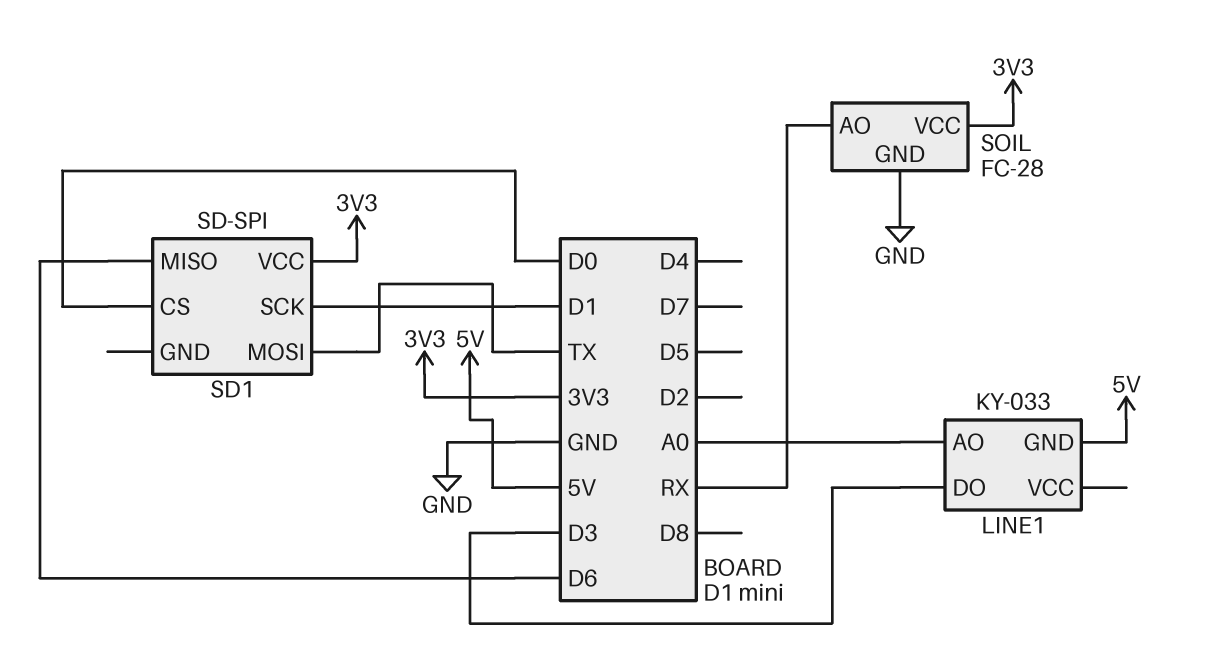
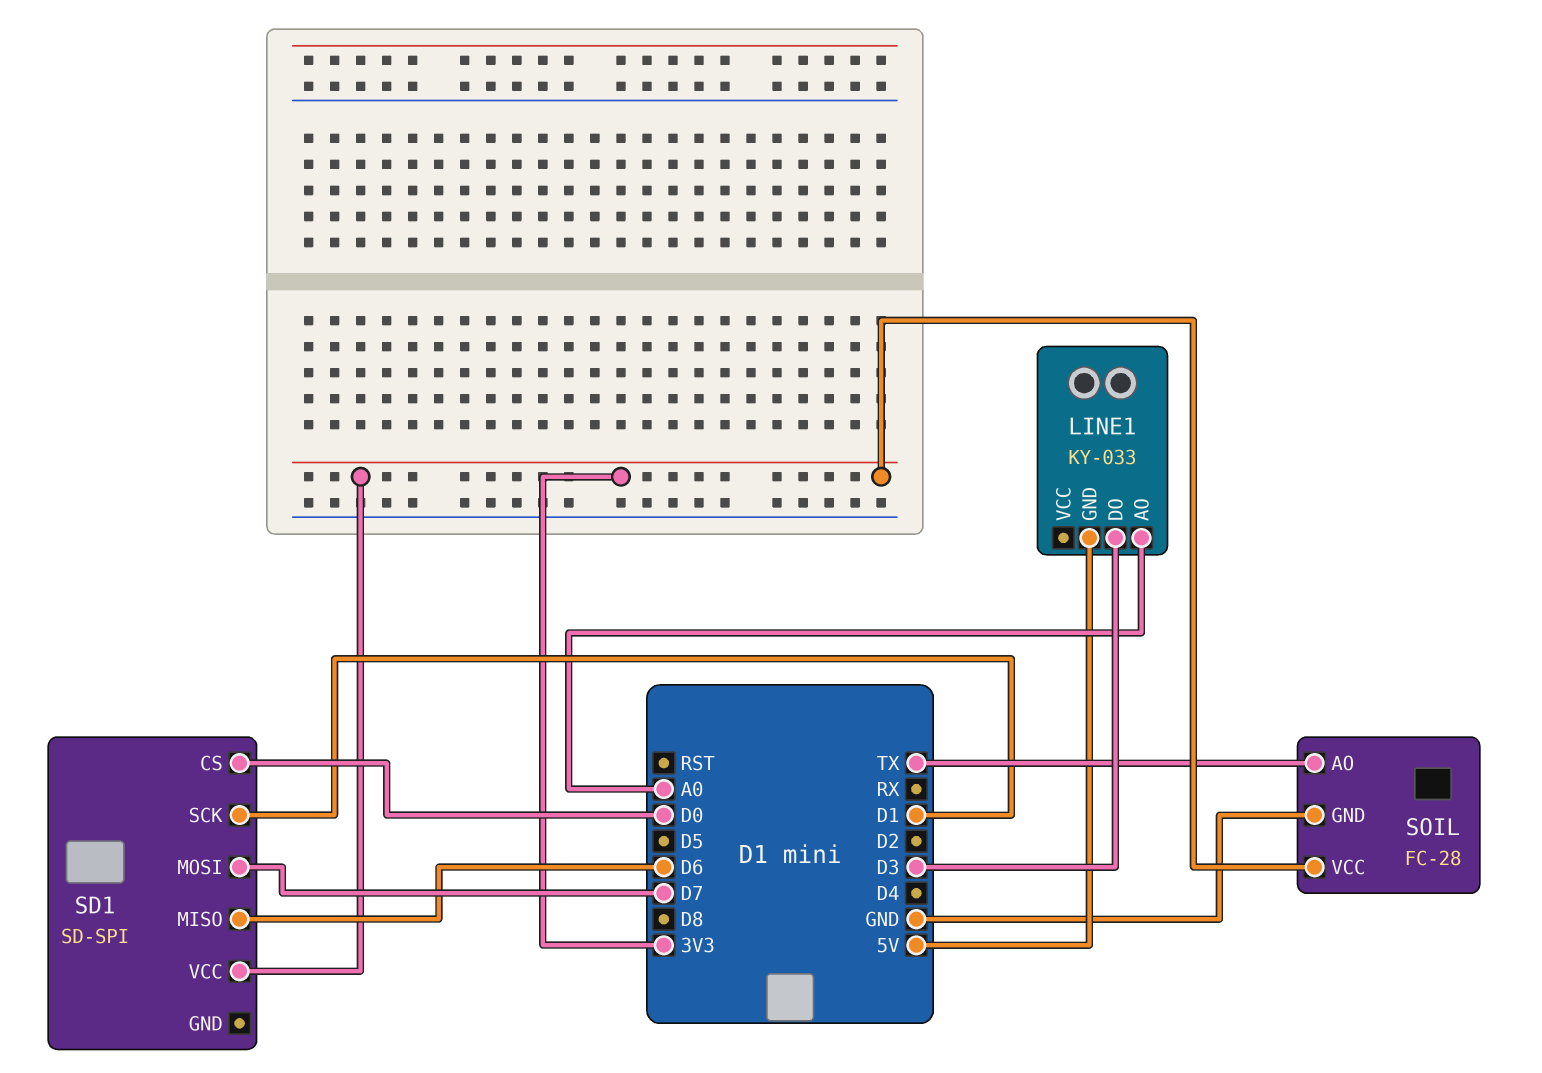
SD1 pin MOSI: TX -> D7
SOIL pin AO: RX -> TX

